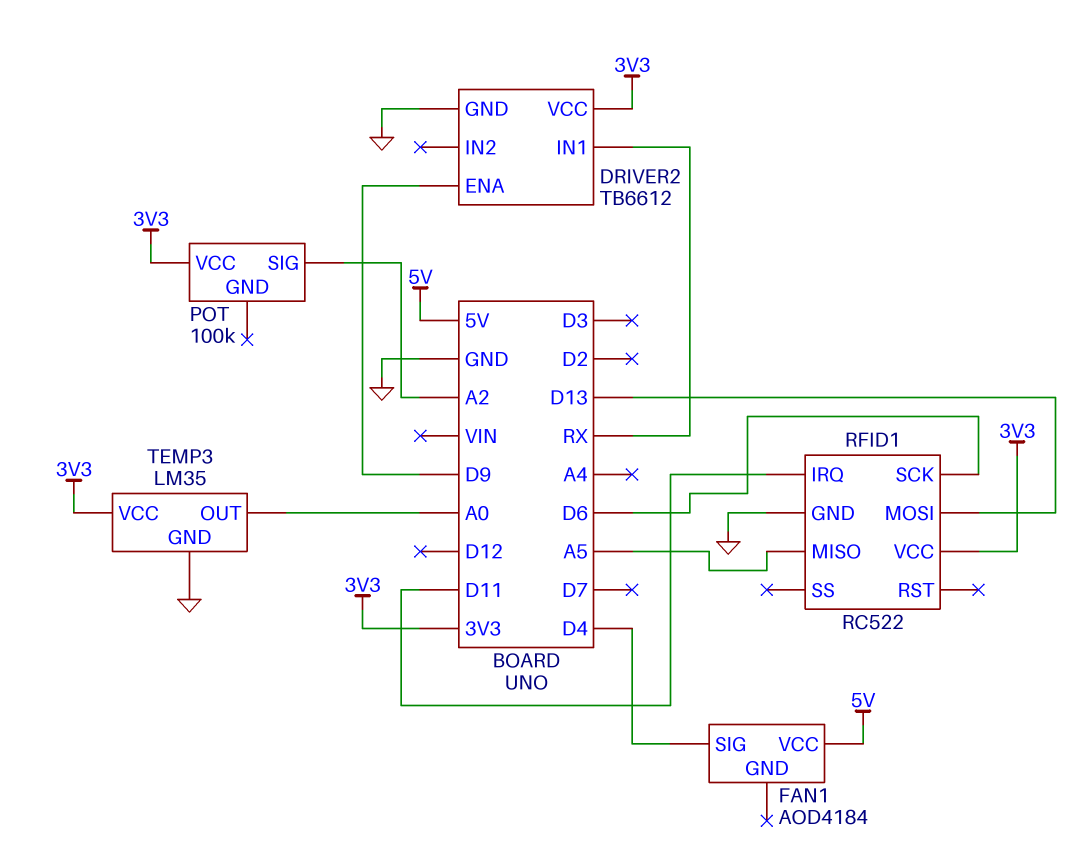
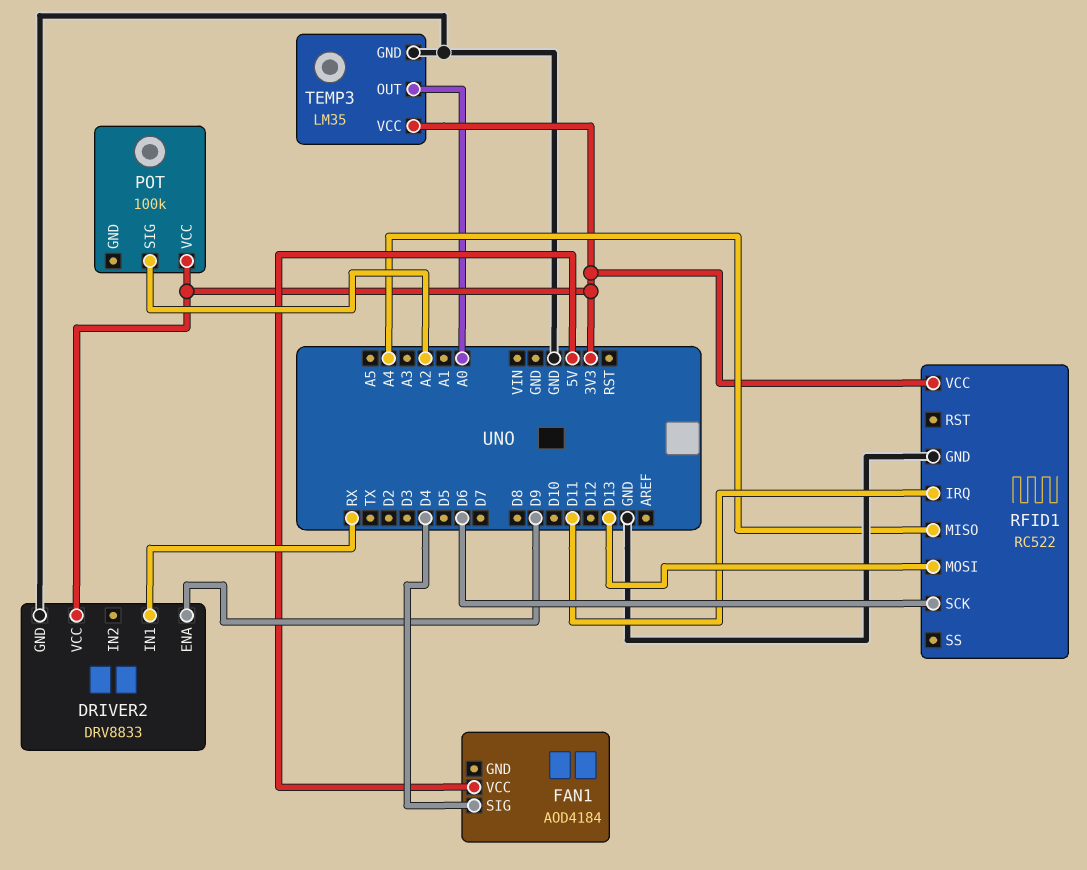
DRIVER2: TB6612 -> DRV8833
RFID1 pin MISO: A5 -> A4

